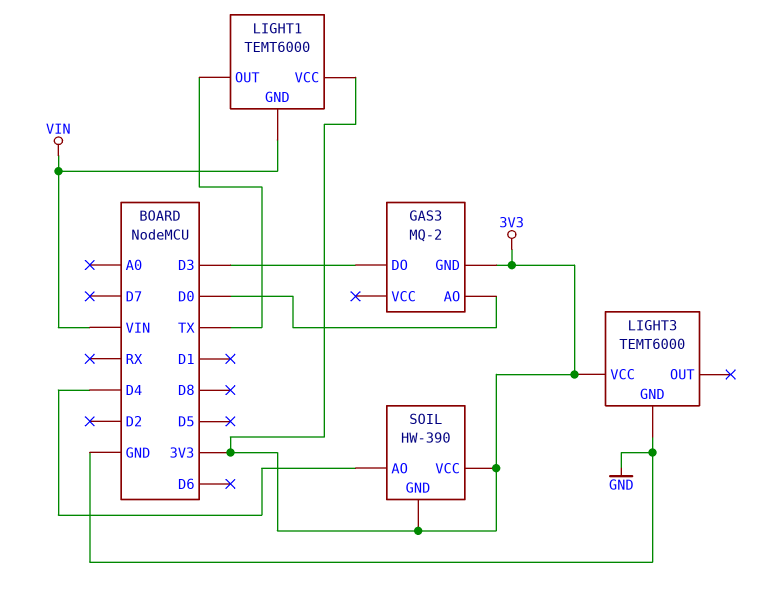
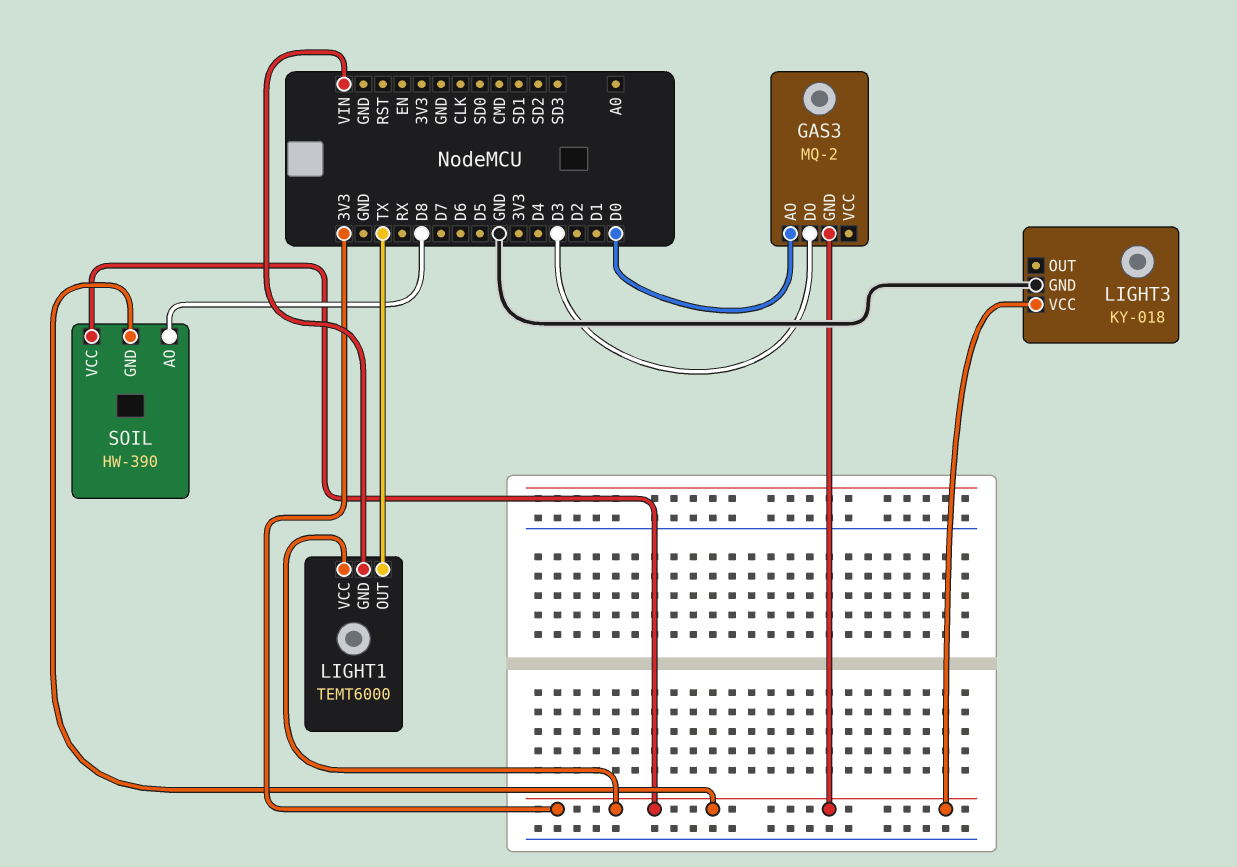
LIGHT3: TEMT6000 -> KY-018
SOIL pin AO: D4 -> D8

